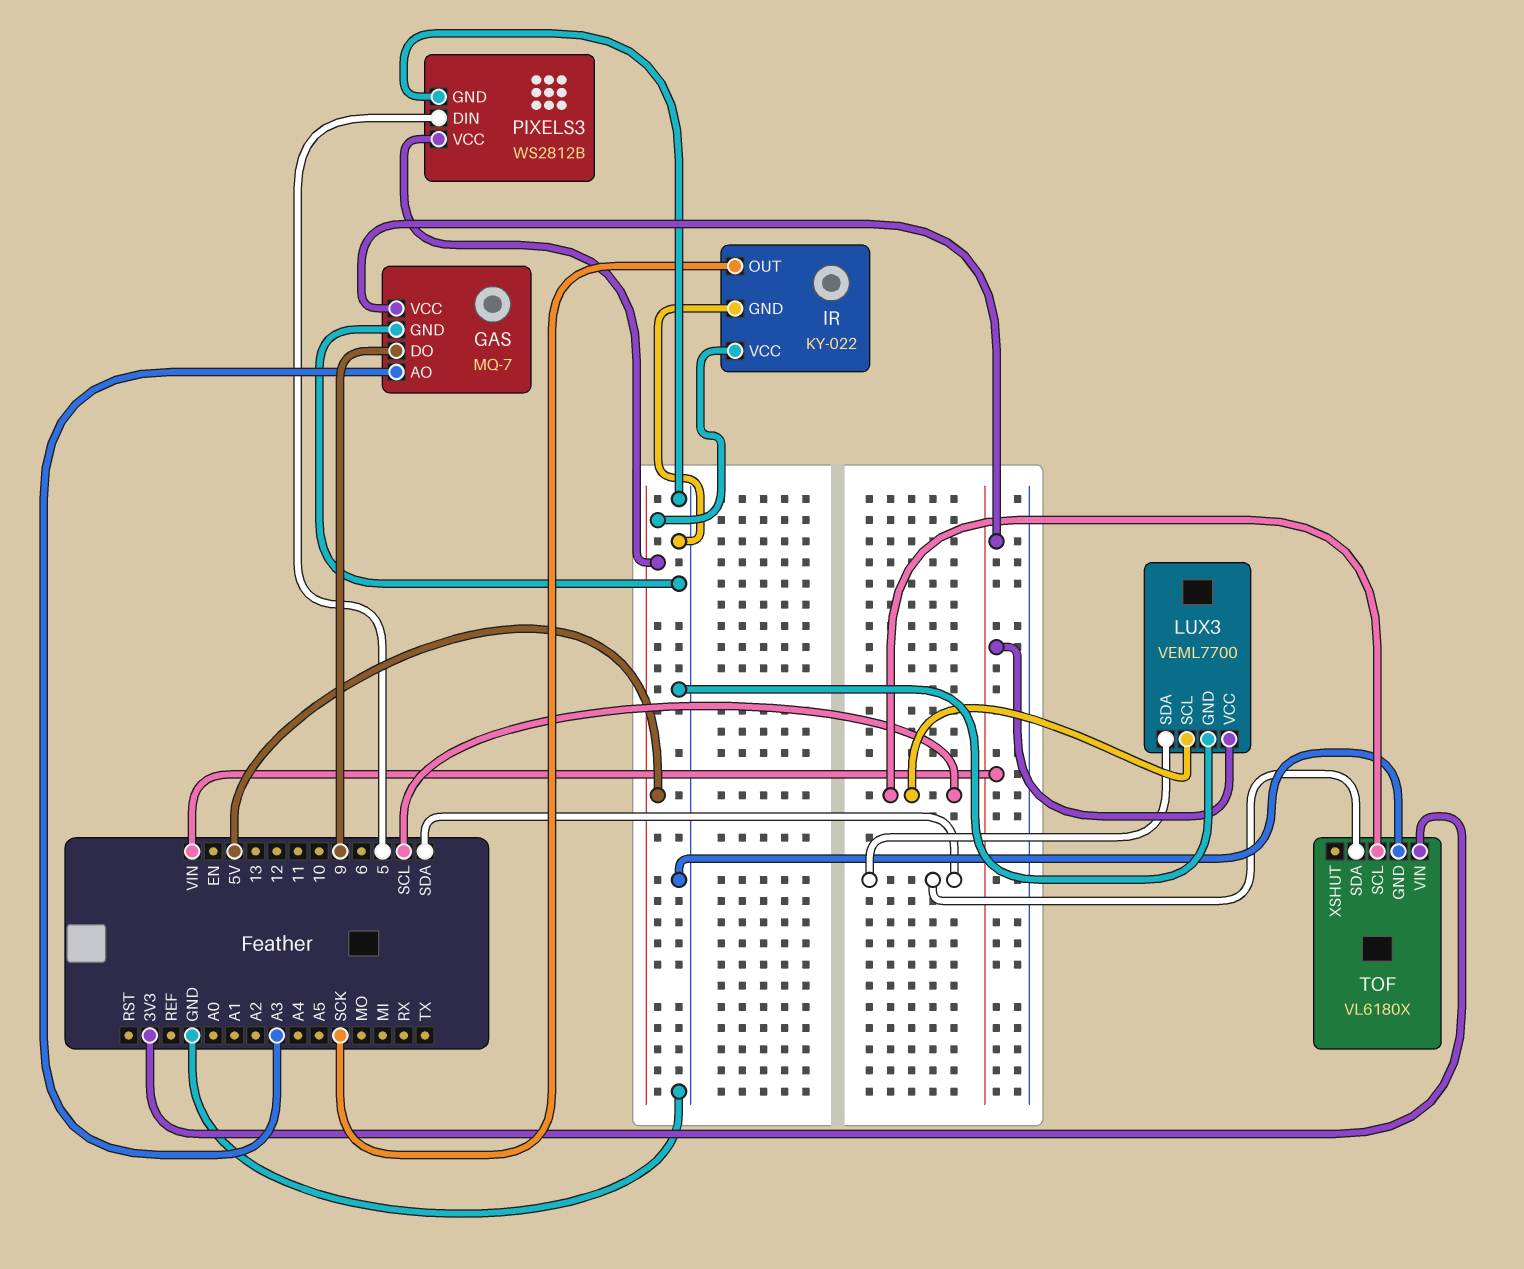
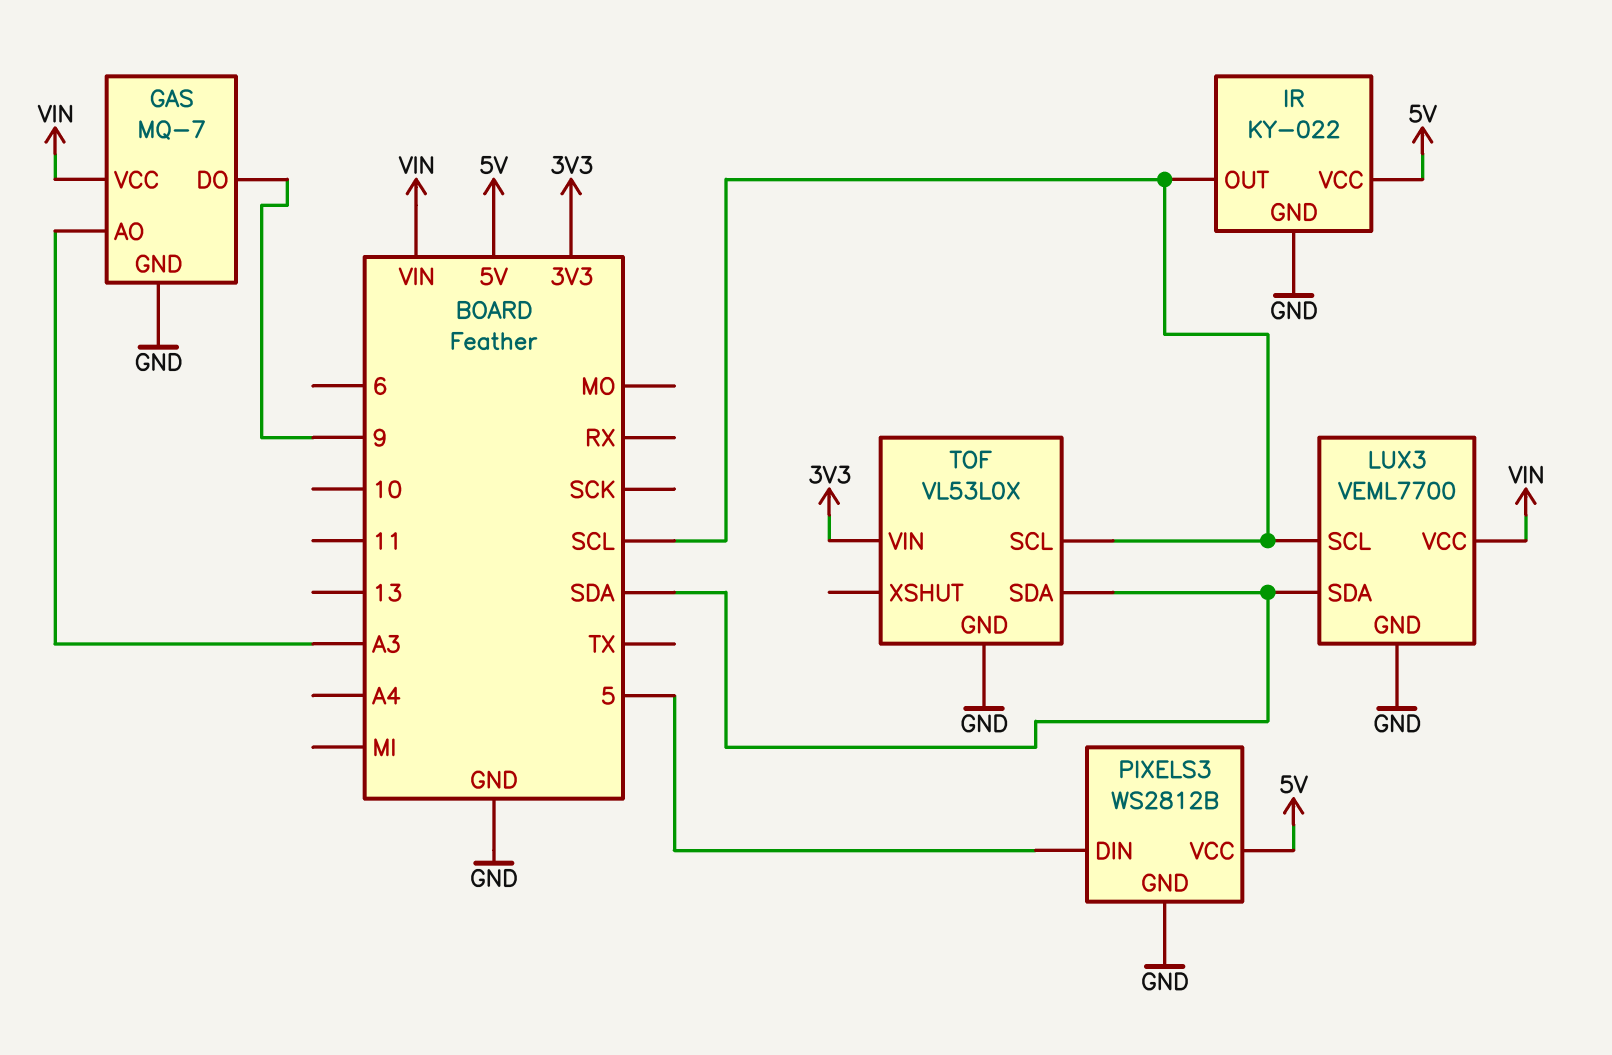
IR pin OUT: SCK -> SCL
TOF: VL6180X -> VL53L0X

